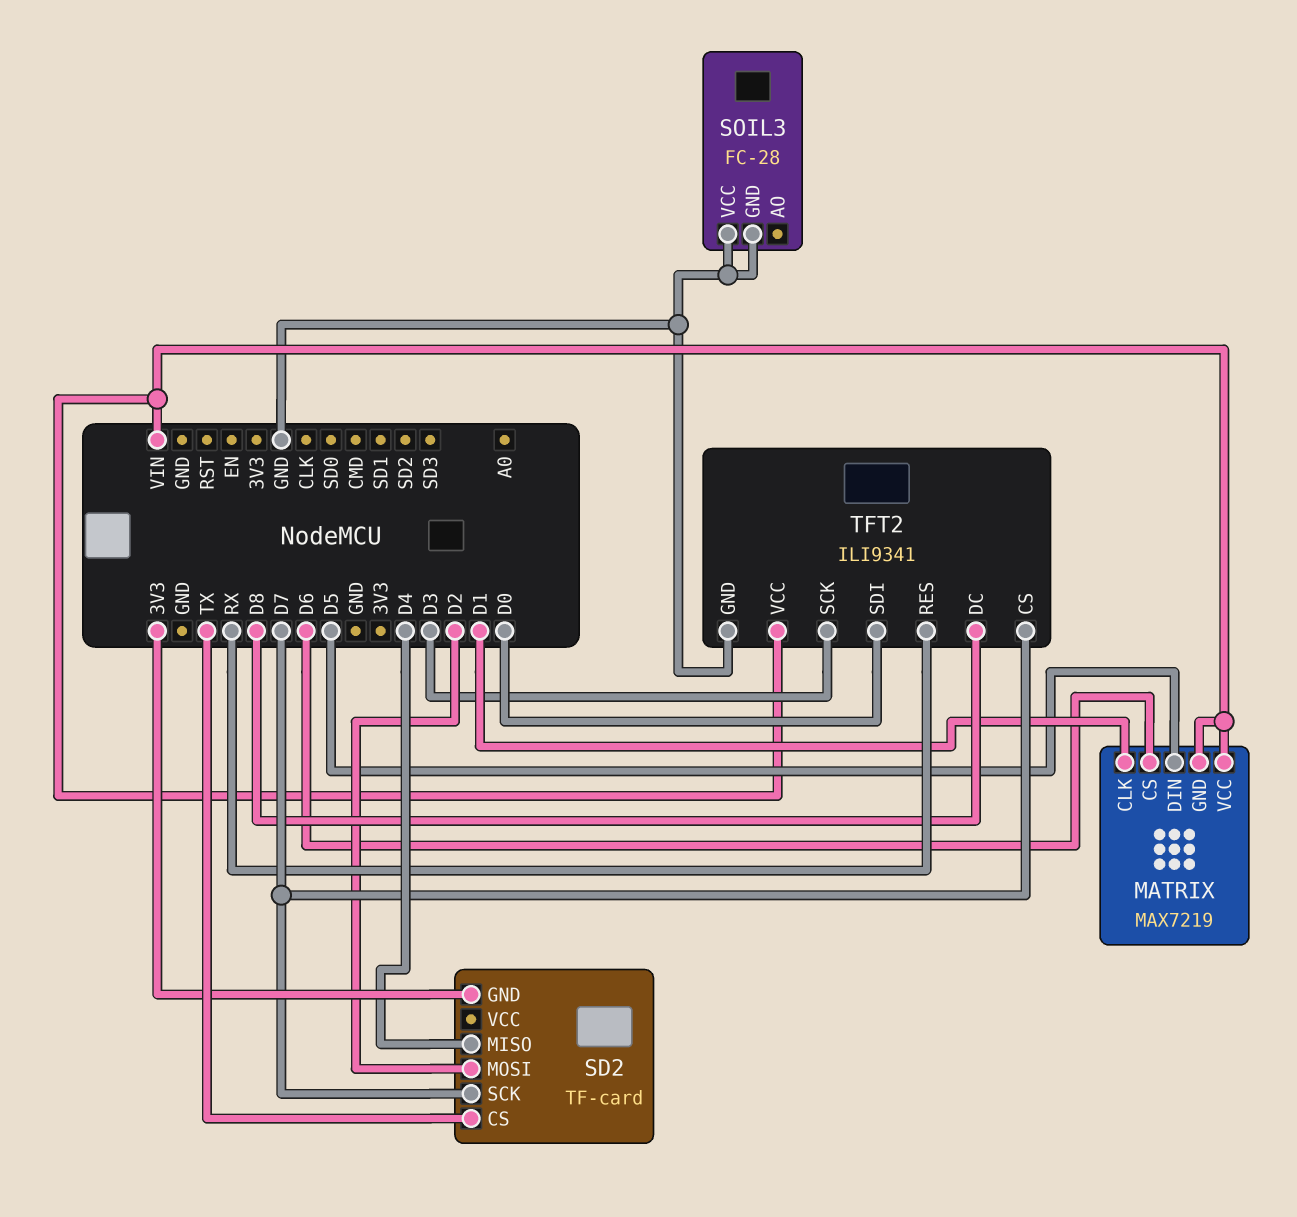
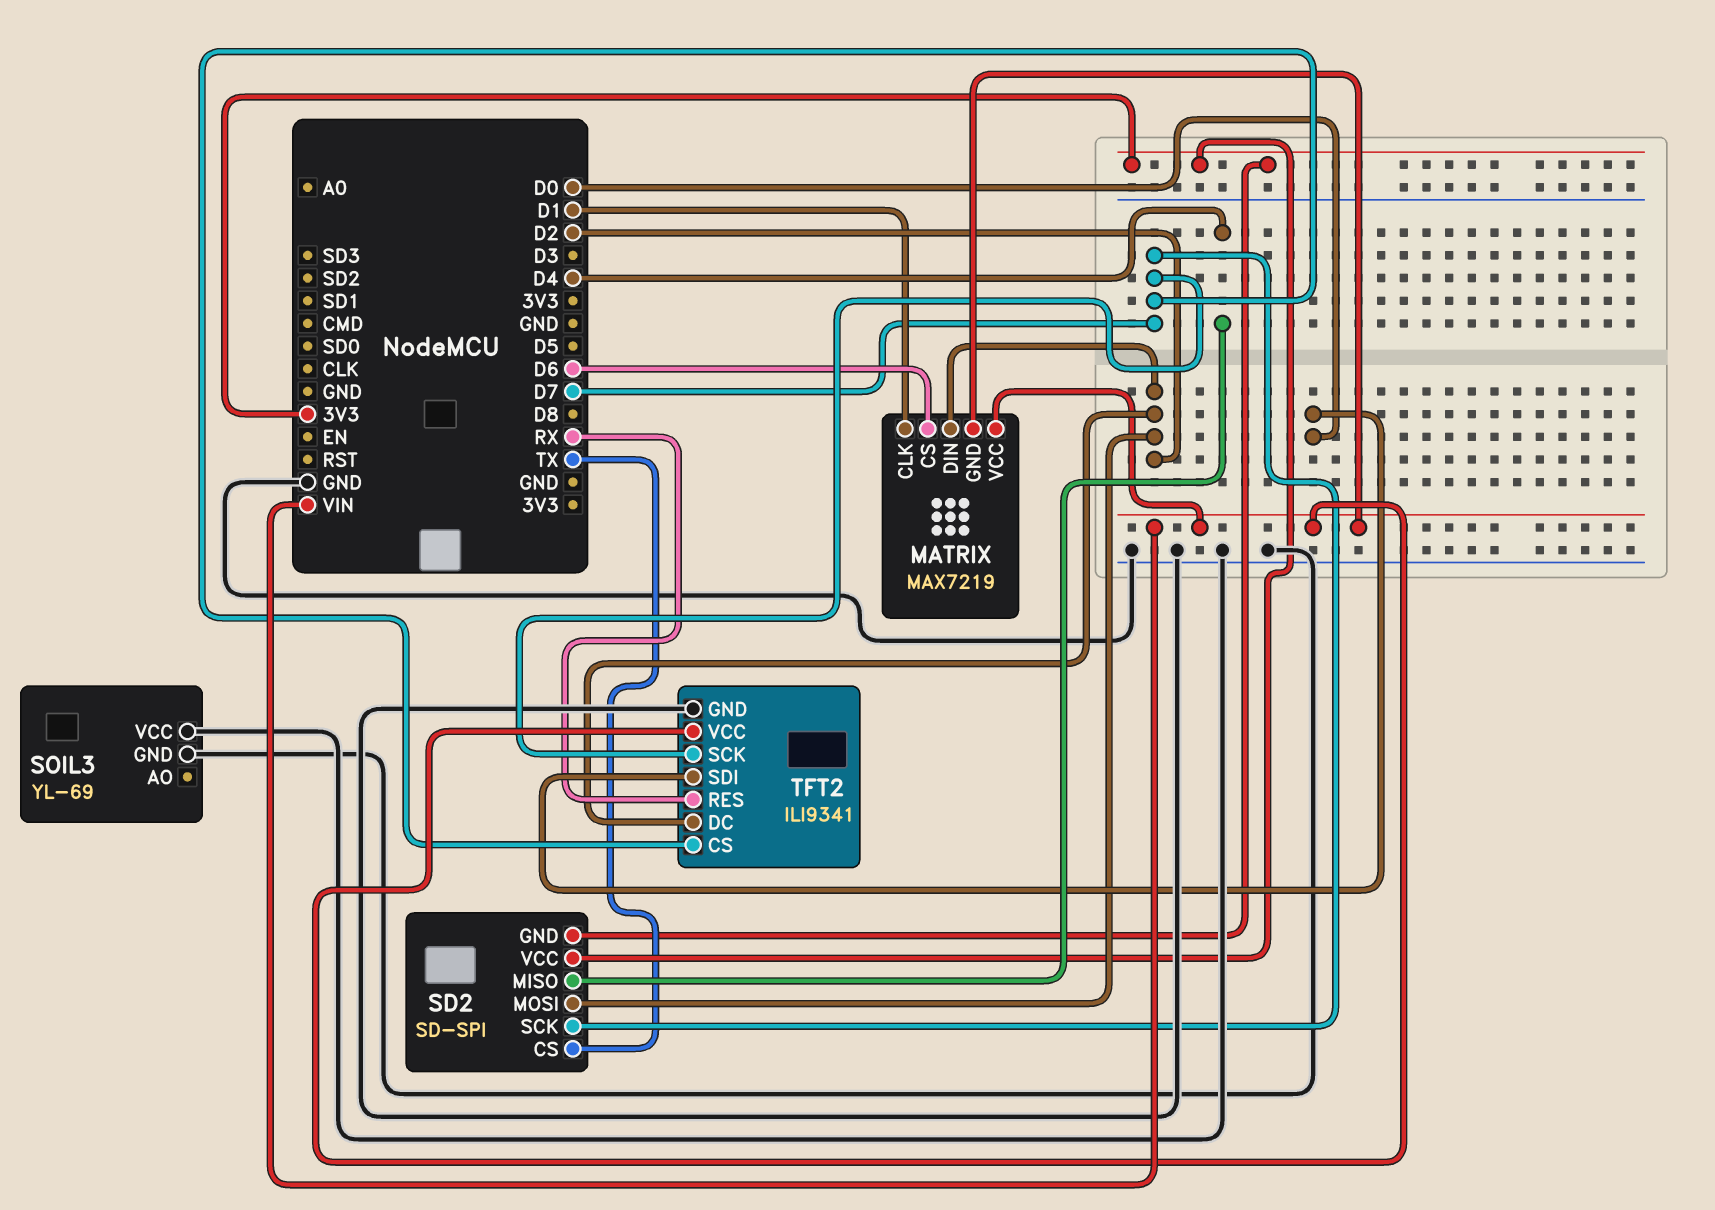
MATRIX pin DIN: D5 -> D2
SD2: TF-card -> SD-SPI
SD2 pin VCC: none -> 3V3
SOIL3: FC-28 -> YL-69
TFT2 pin DC: D8 -> D2
TFT2 pin SCK: D3 -> D7

